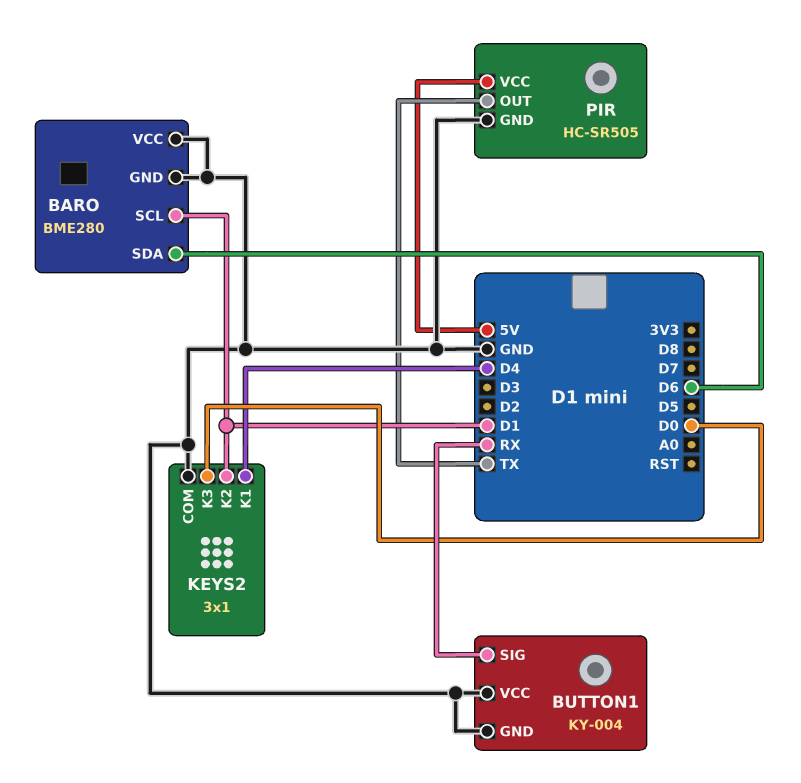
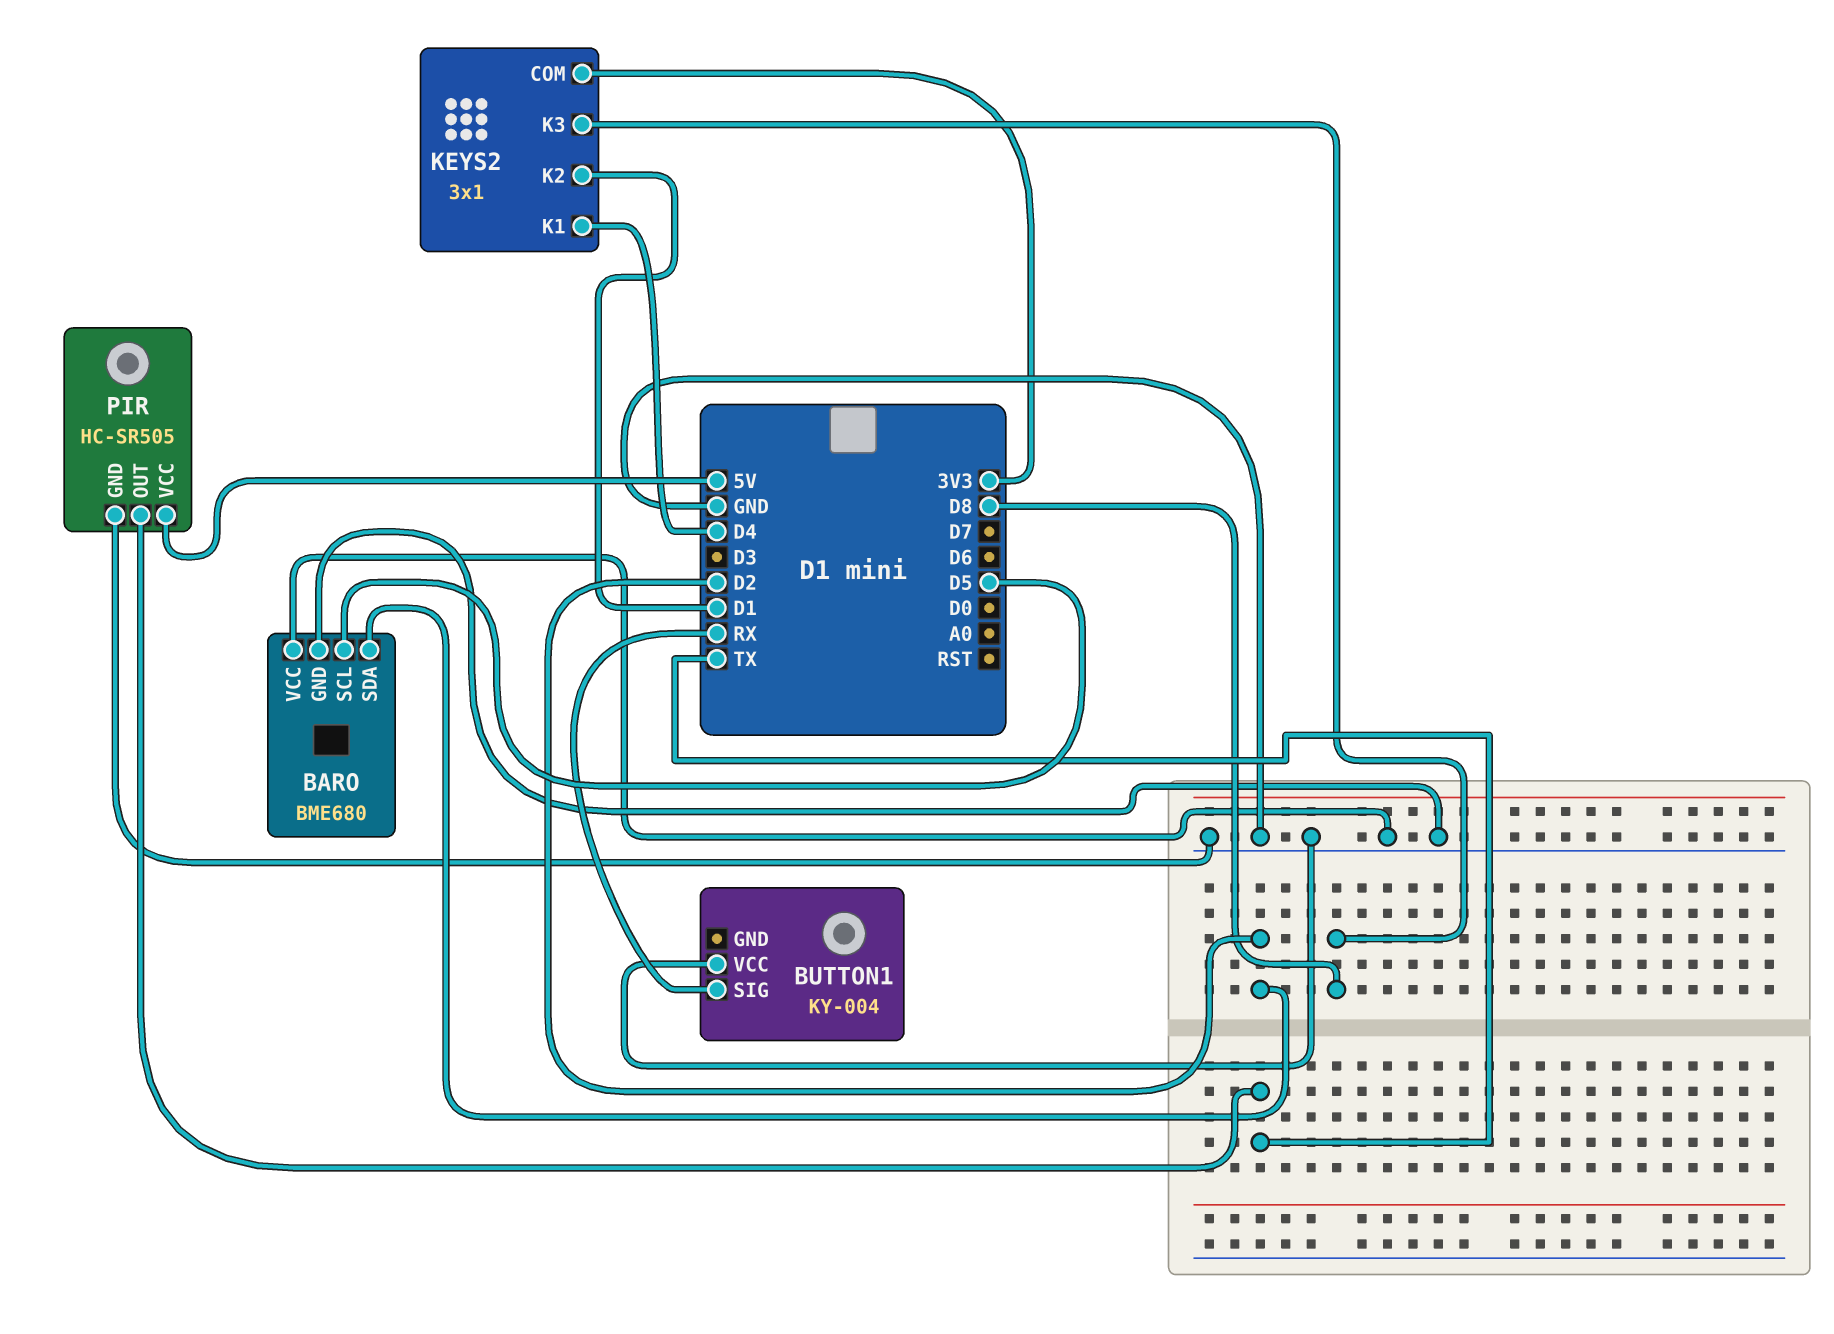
BARO: BME280 -> BME680
BARO pin SCL: D1 -> D5
BARO pin SDA: D6 -> D2
BUTTON1 pin GND: GND -> none
KEYS2 pin COM: GND -> 3V3
KEYS2 pin K3: D0 -> D8

